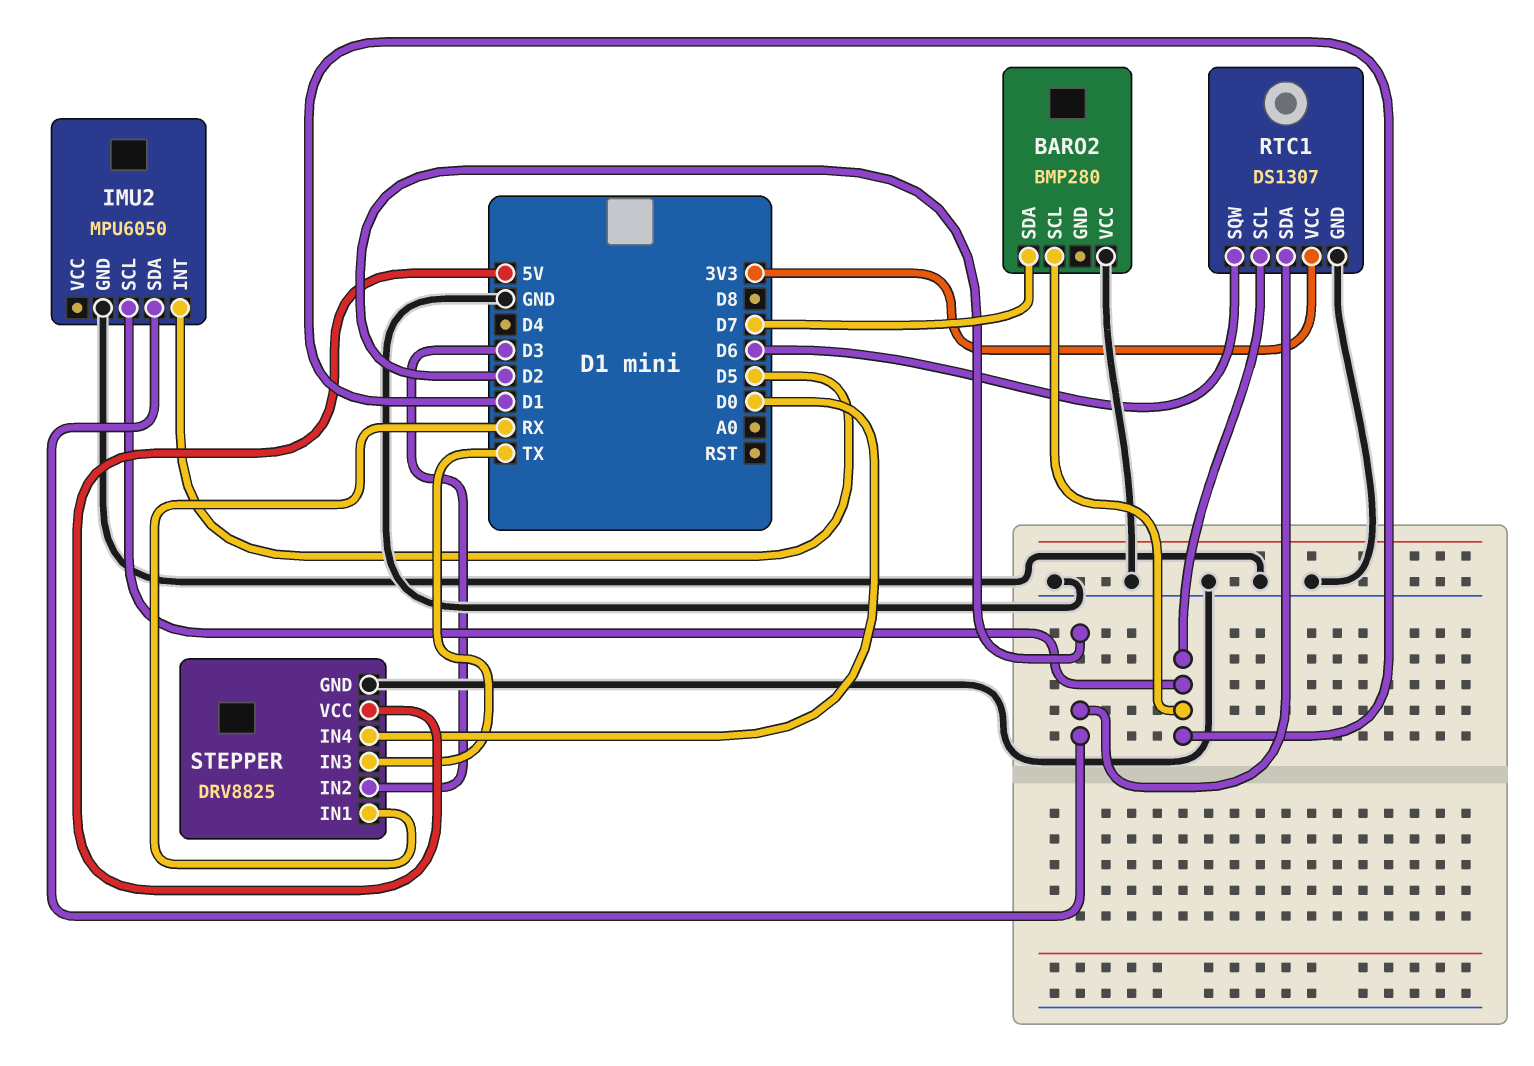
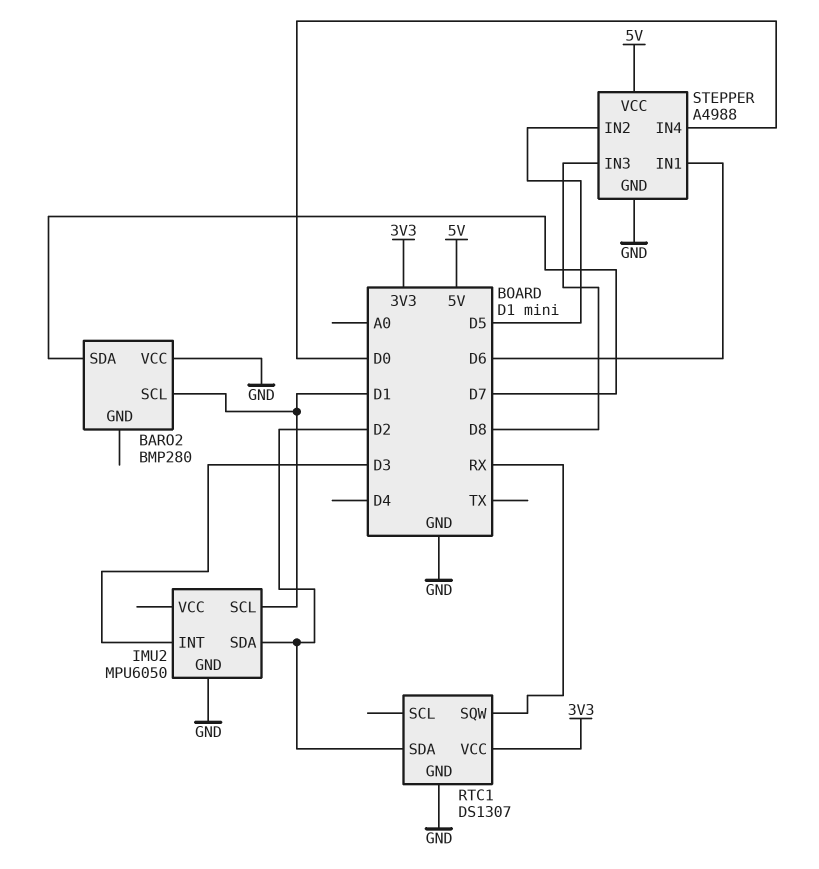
IMU2 pin INT: D5 -> D3
RTC1 pin SCL: D1 -> none
RTC1 pin SQW: D6 -> RX
STEPPER: DRV8825 -> A4988
STEPPER pin IN1: RX -> D6
STEPPER pin IN2: D3 -> D5
STEPPER pin IN3: TX -> D8

